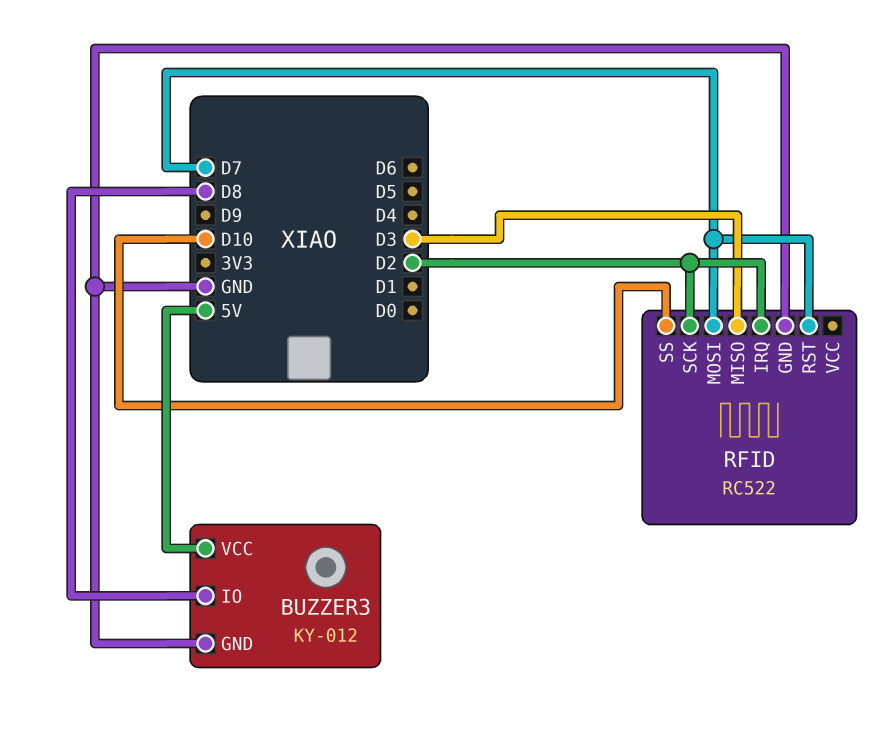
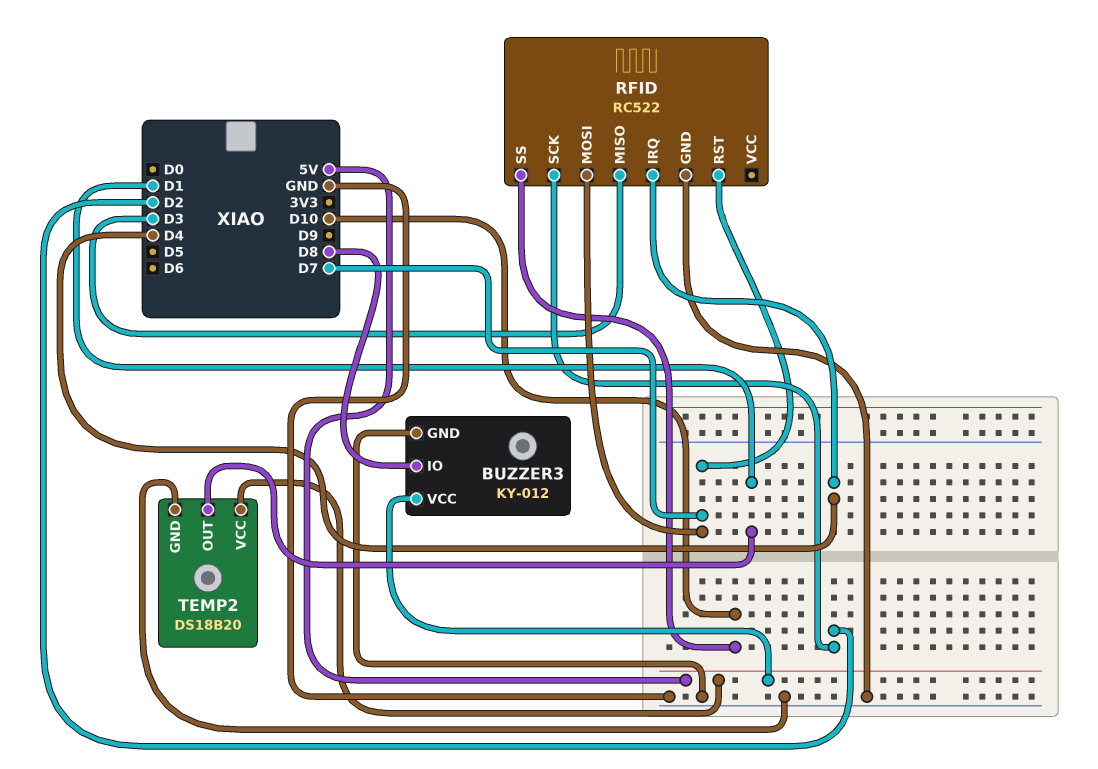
RFID pin IRQ: D2 -> D4
TEMP2: none -> DS18B20
TEMP2 pin GND: none -> GND
TEMP2 pin OUT: none -> D1
TEMP2 pin VCC: none -> 5V

